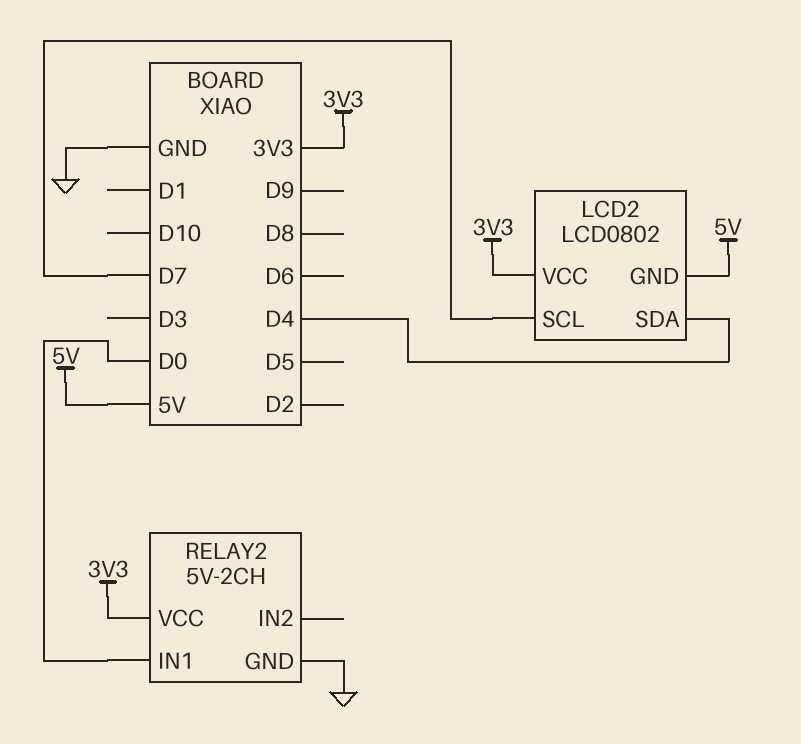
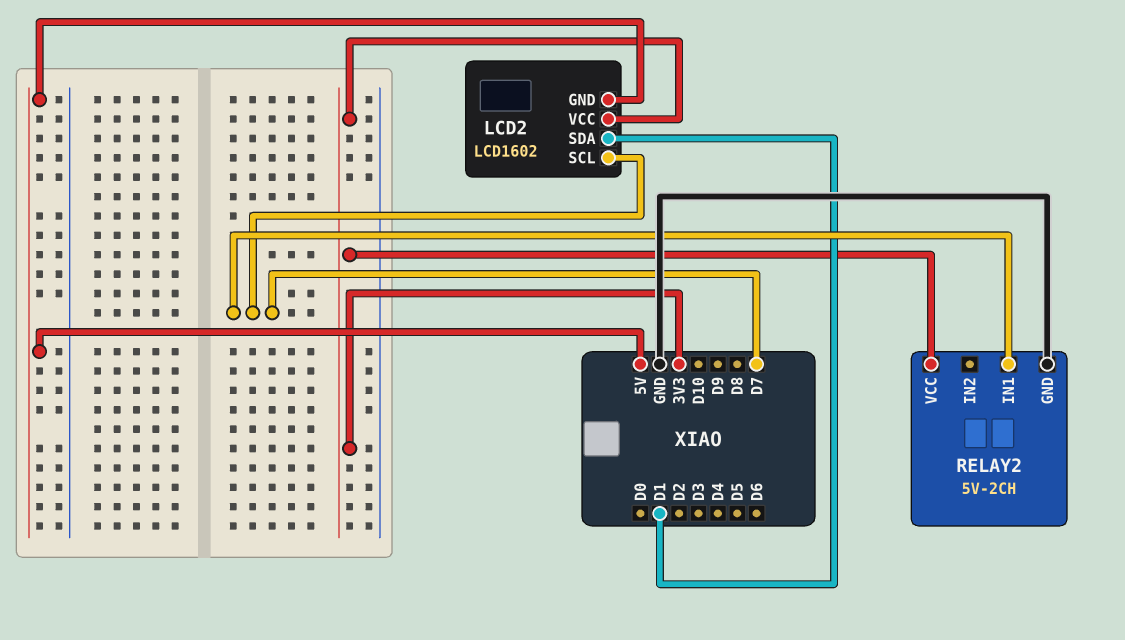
LCD2: LCD0802 -> LCD1602
LCD2 pin SDA: D4 -> D1
RELAY2 pin IN1: D0 -> D7

